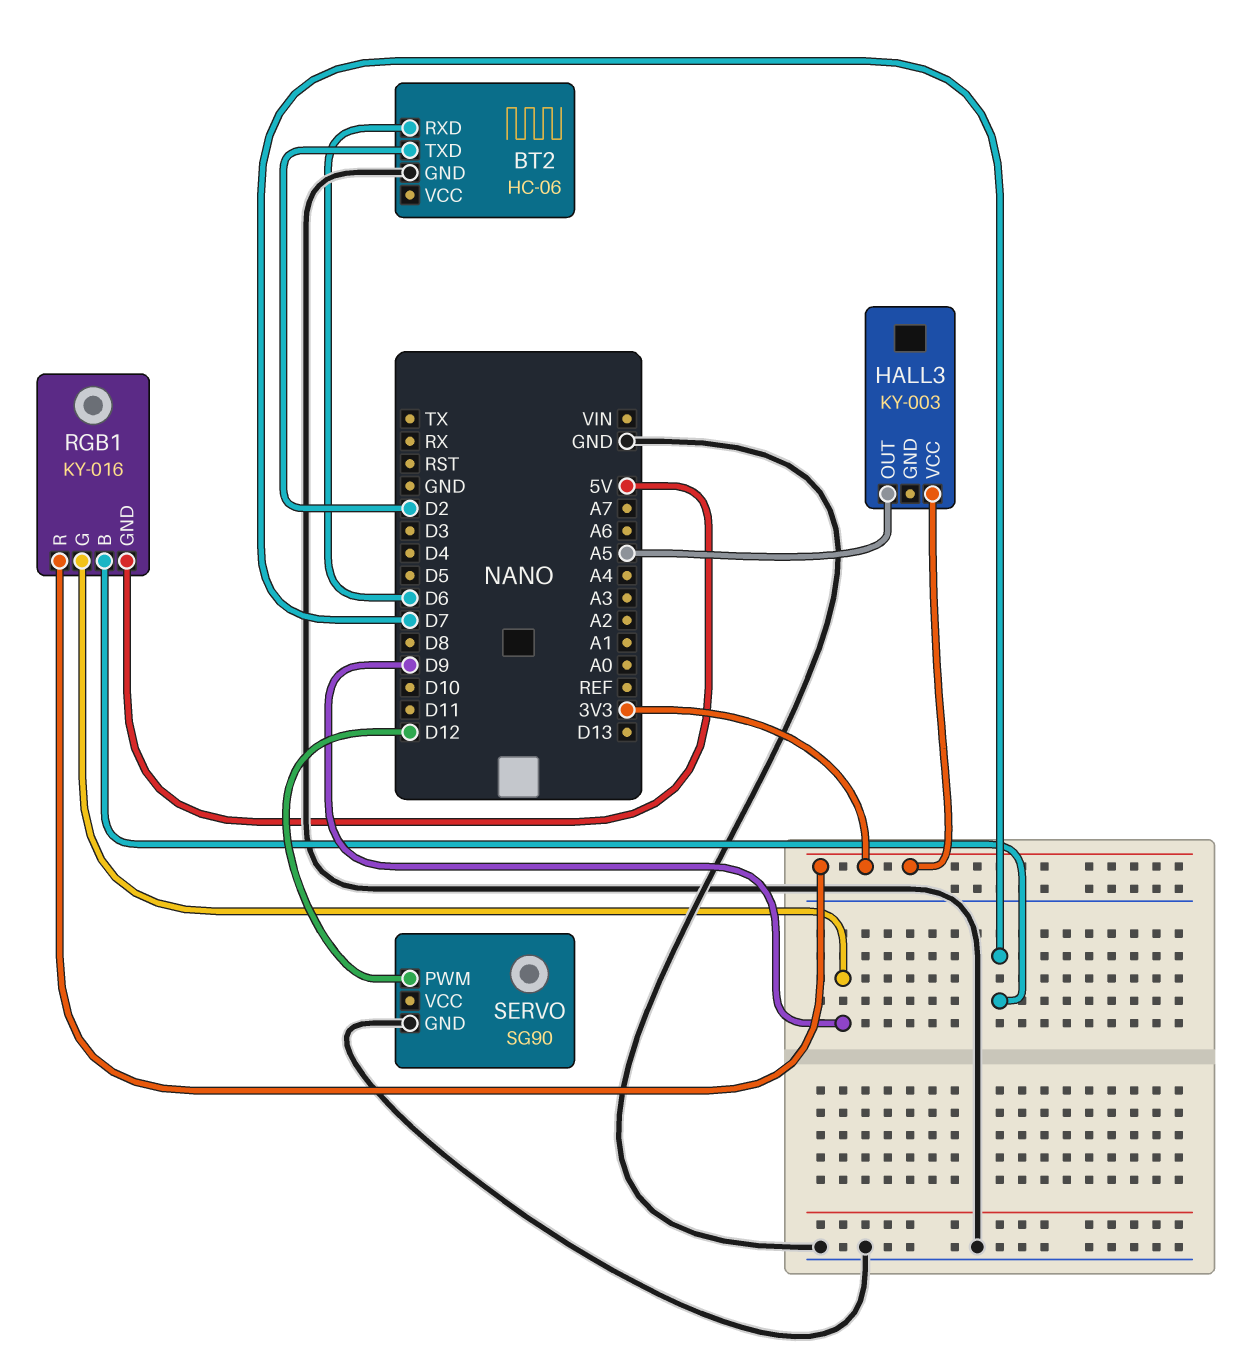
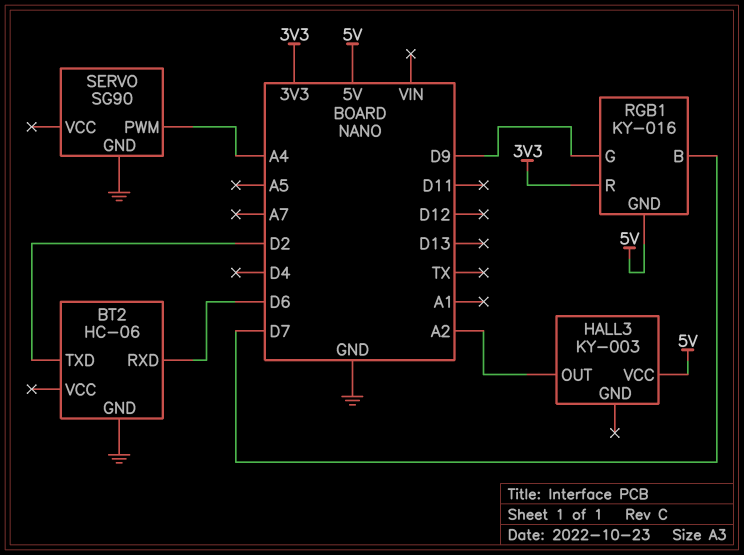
HALL3 pin OUT: A5 -> A2
HALL3 pin VCC: 3V3 -> 5V
SERVO pin PWM: D12 -> A4

